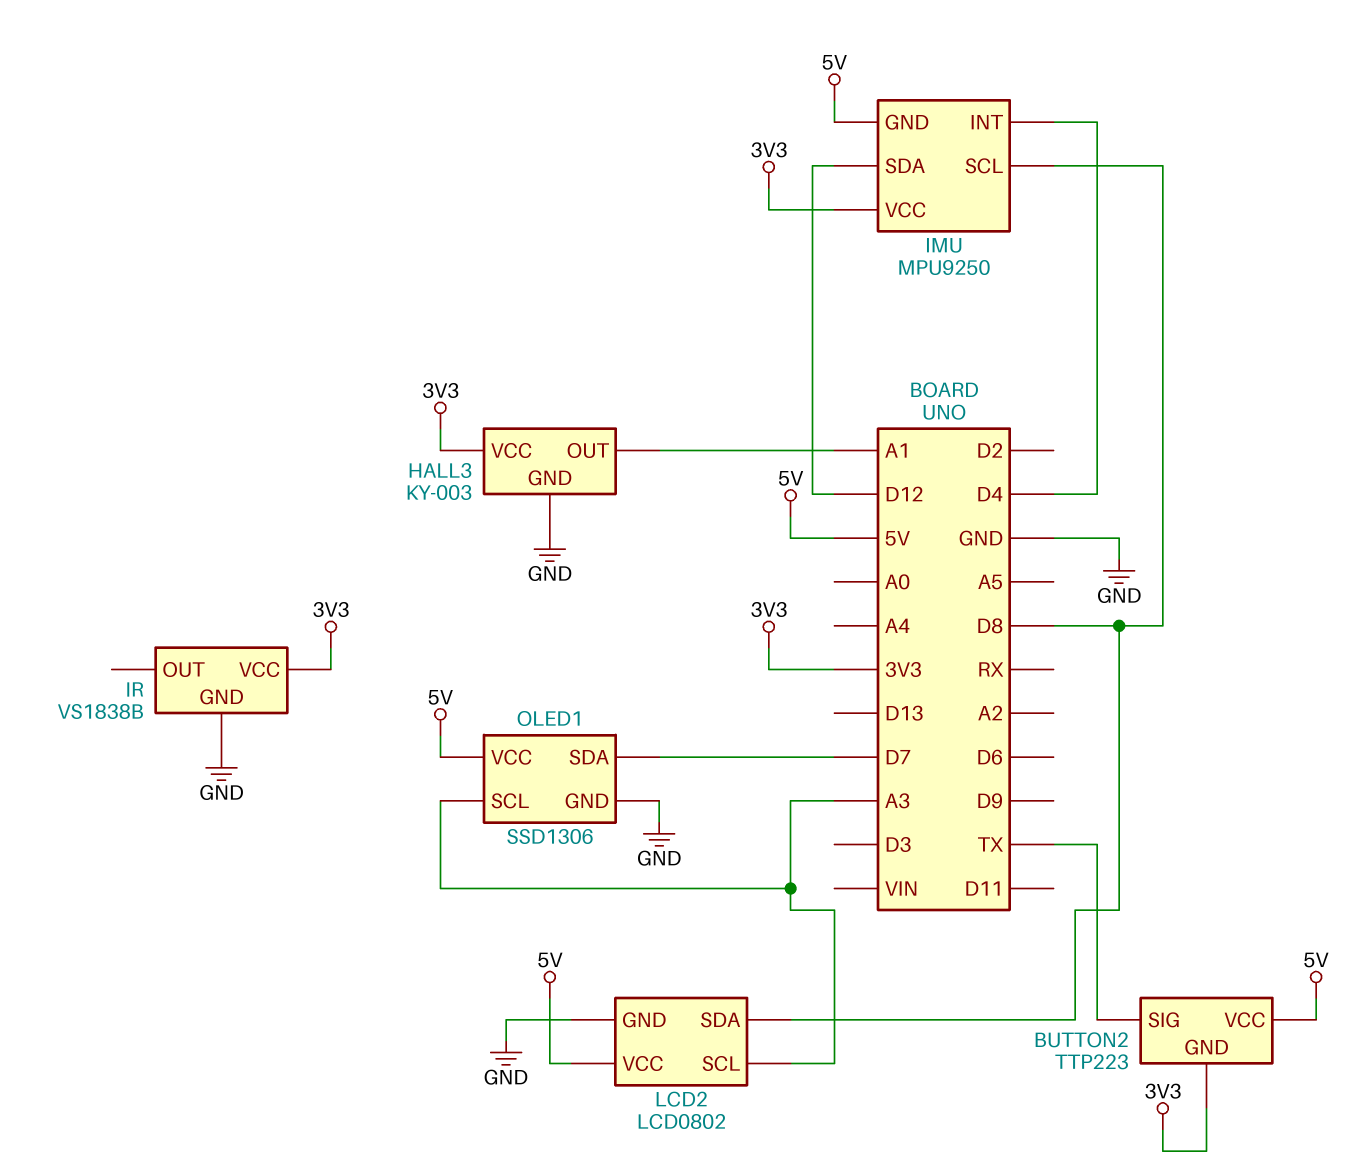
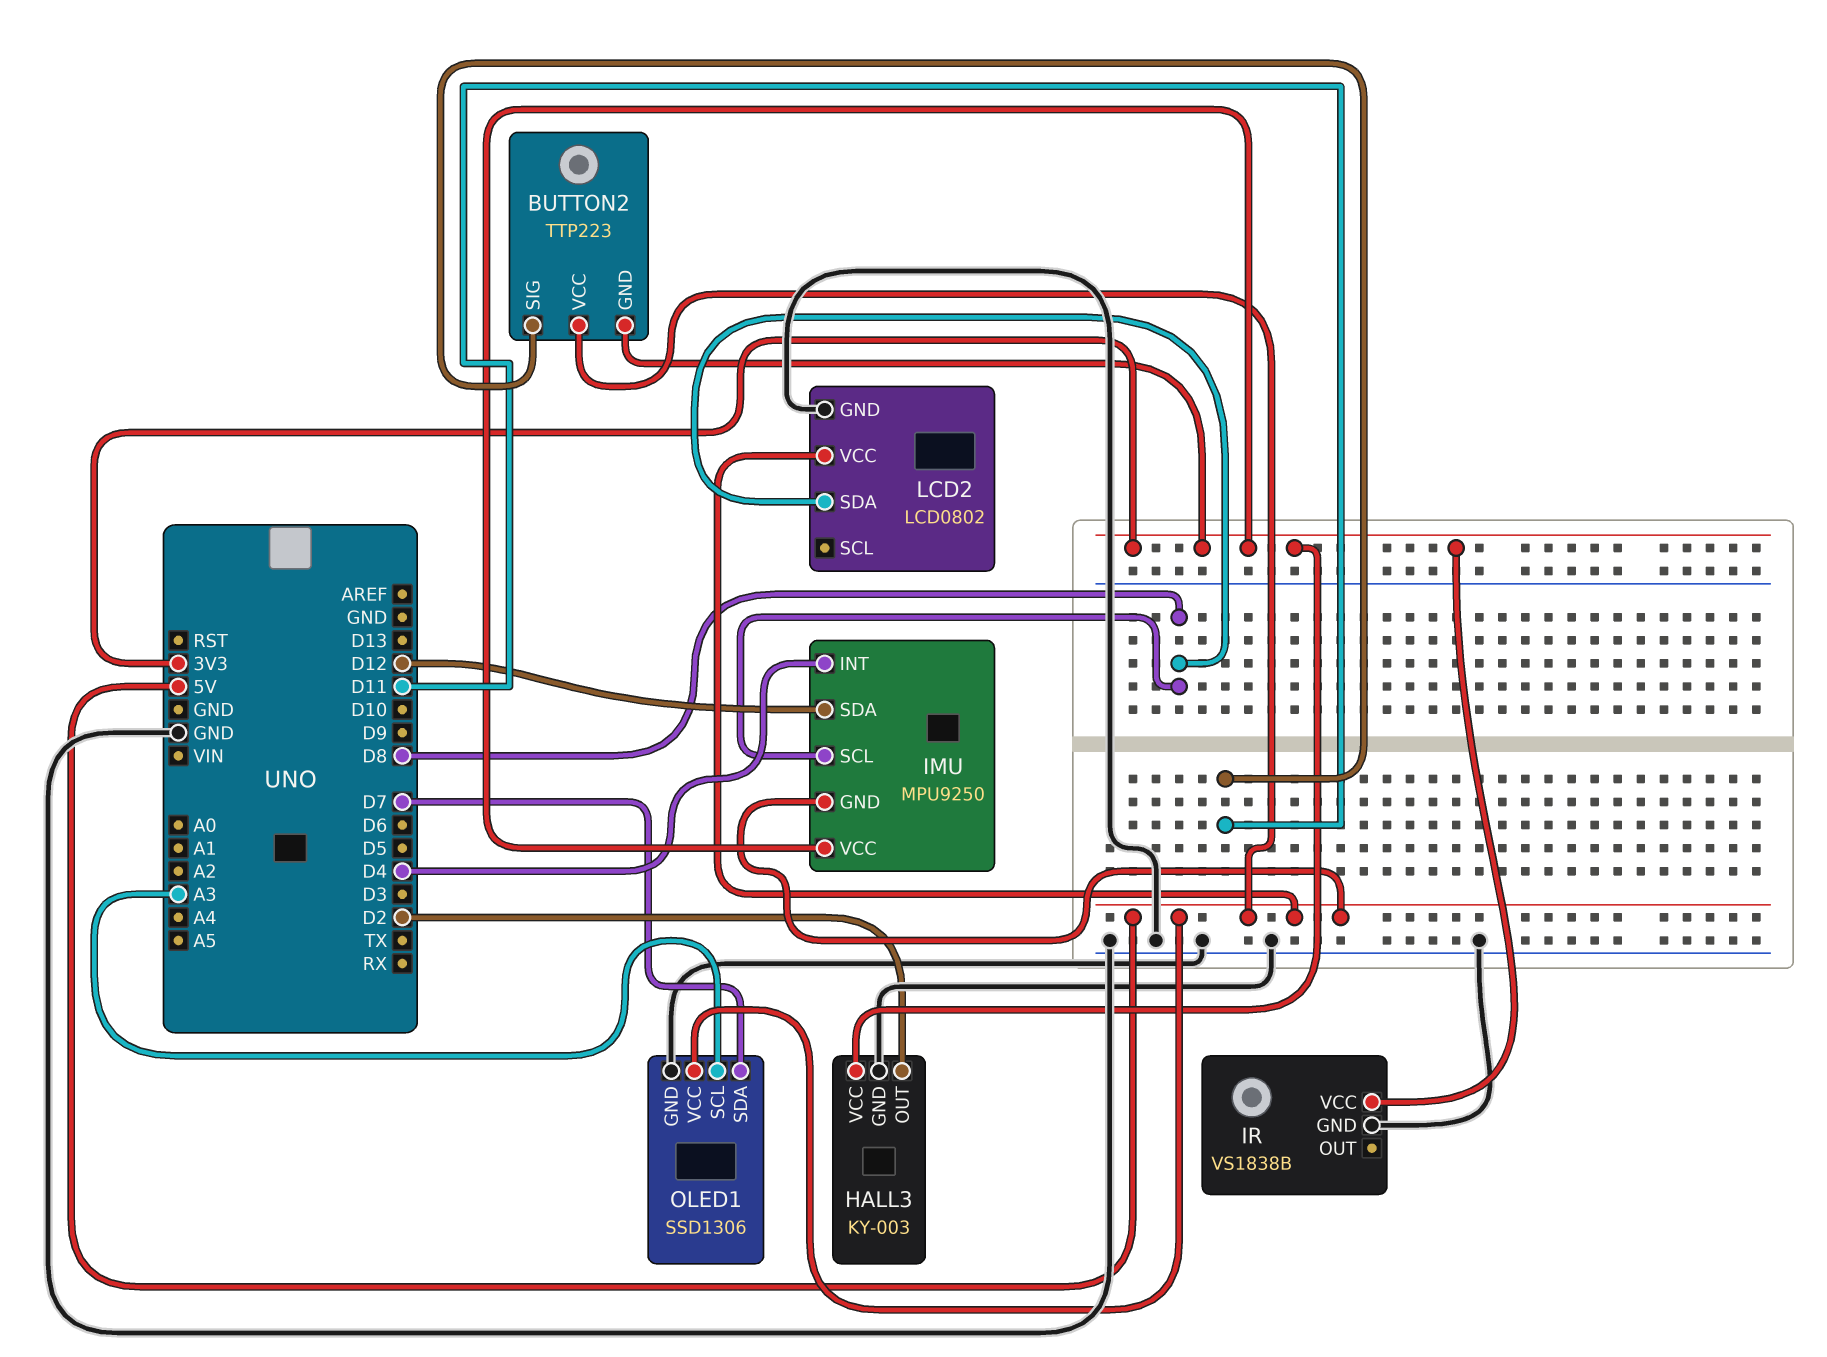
BUTTON2 pin SIG: TX -> D11
HALL3 pin OUT: A1 -> D2
LCD2 pin SCL: A3 -> none

